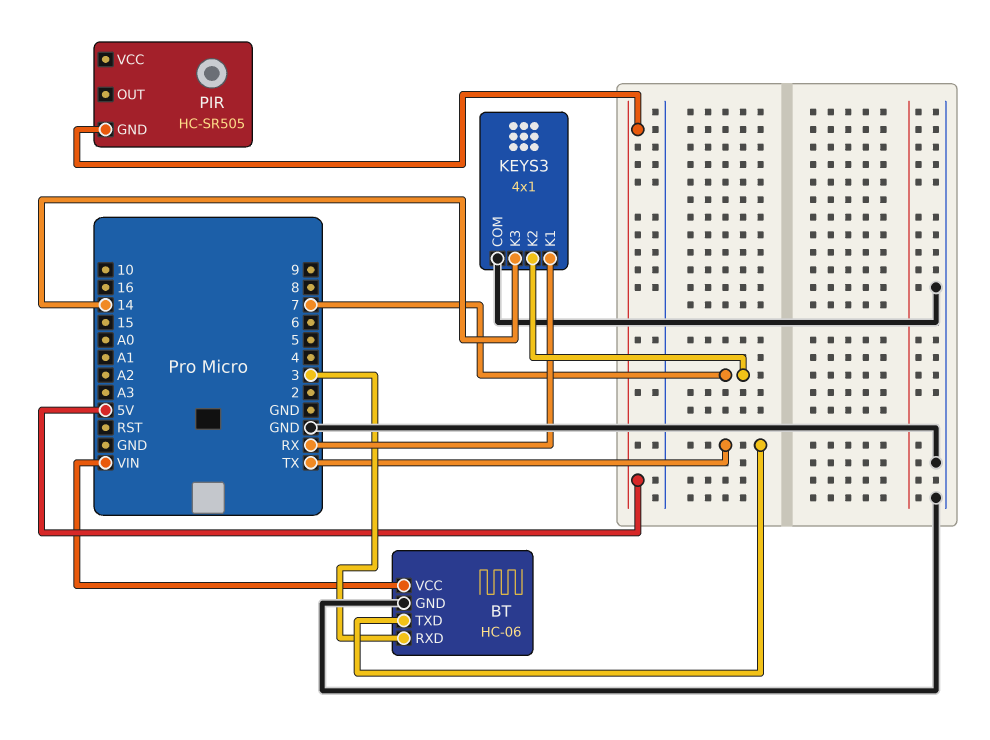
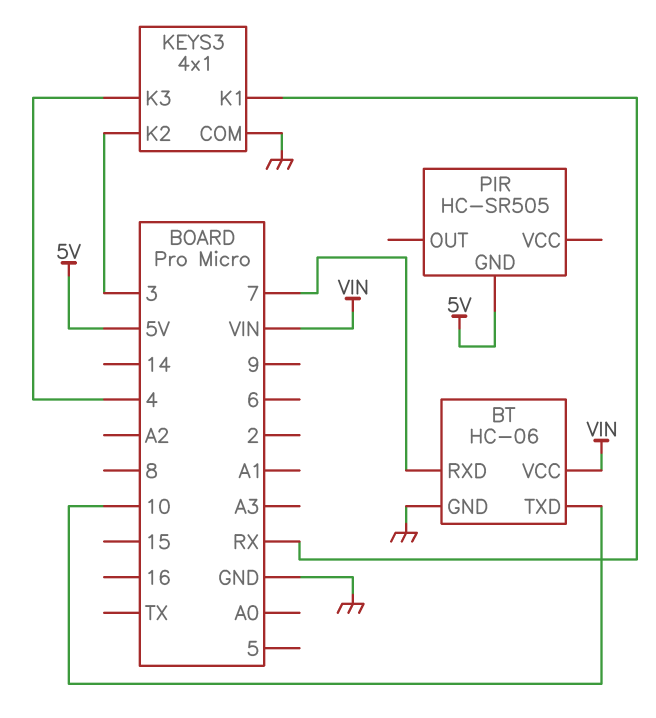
BT pin RXD: 3 -> 7
BT pin TXD: TX -> 10
KEYS3 pin K2: 7 -> 3
KEYS3 pin K3: 14 -> 4

